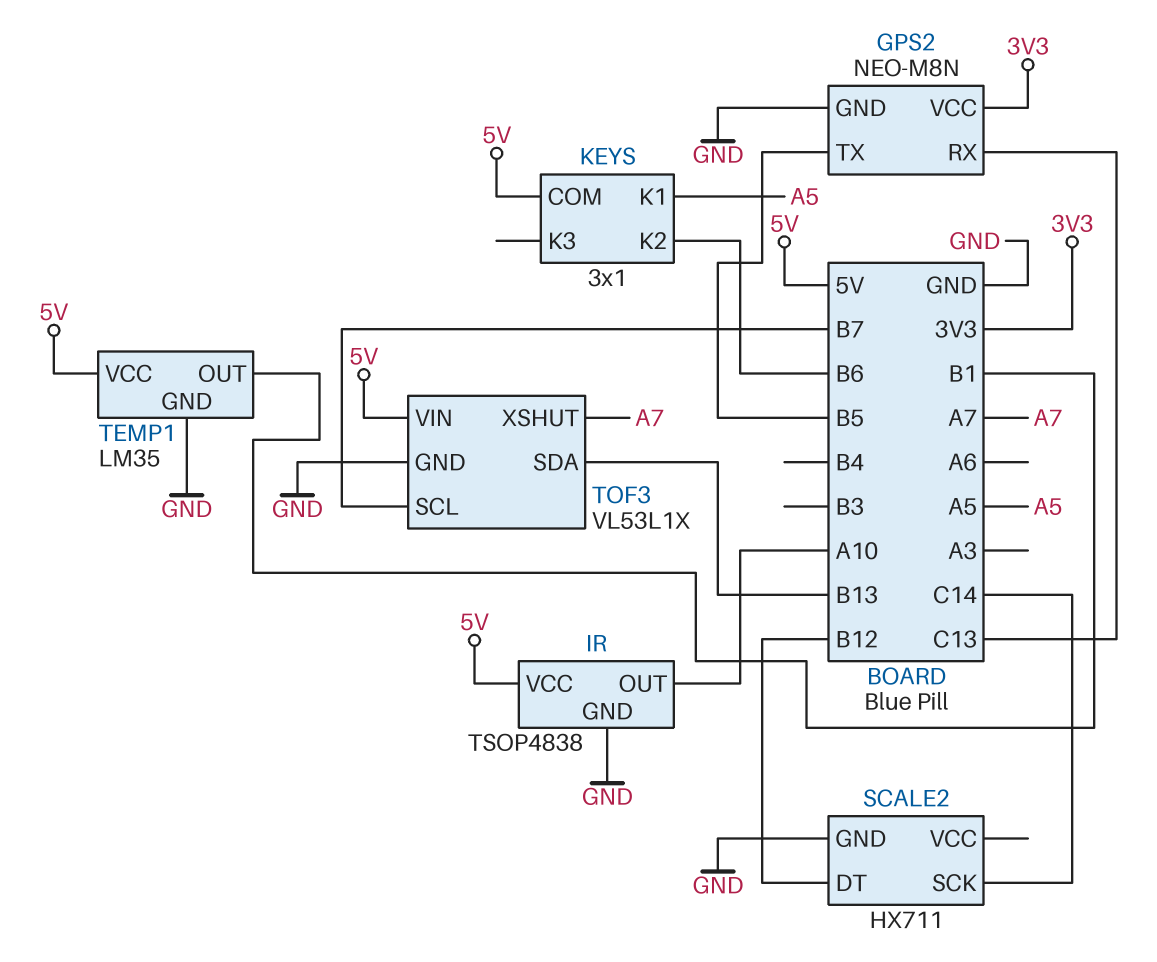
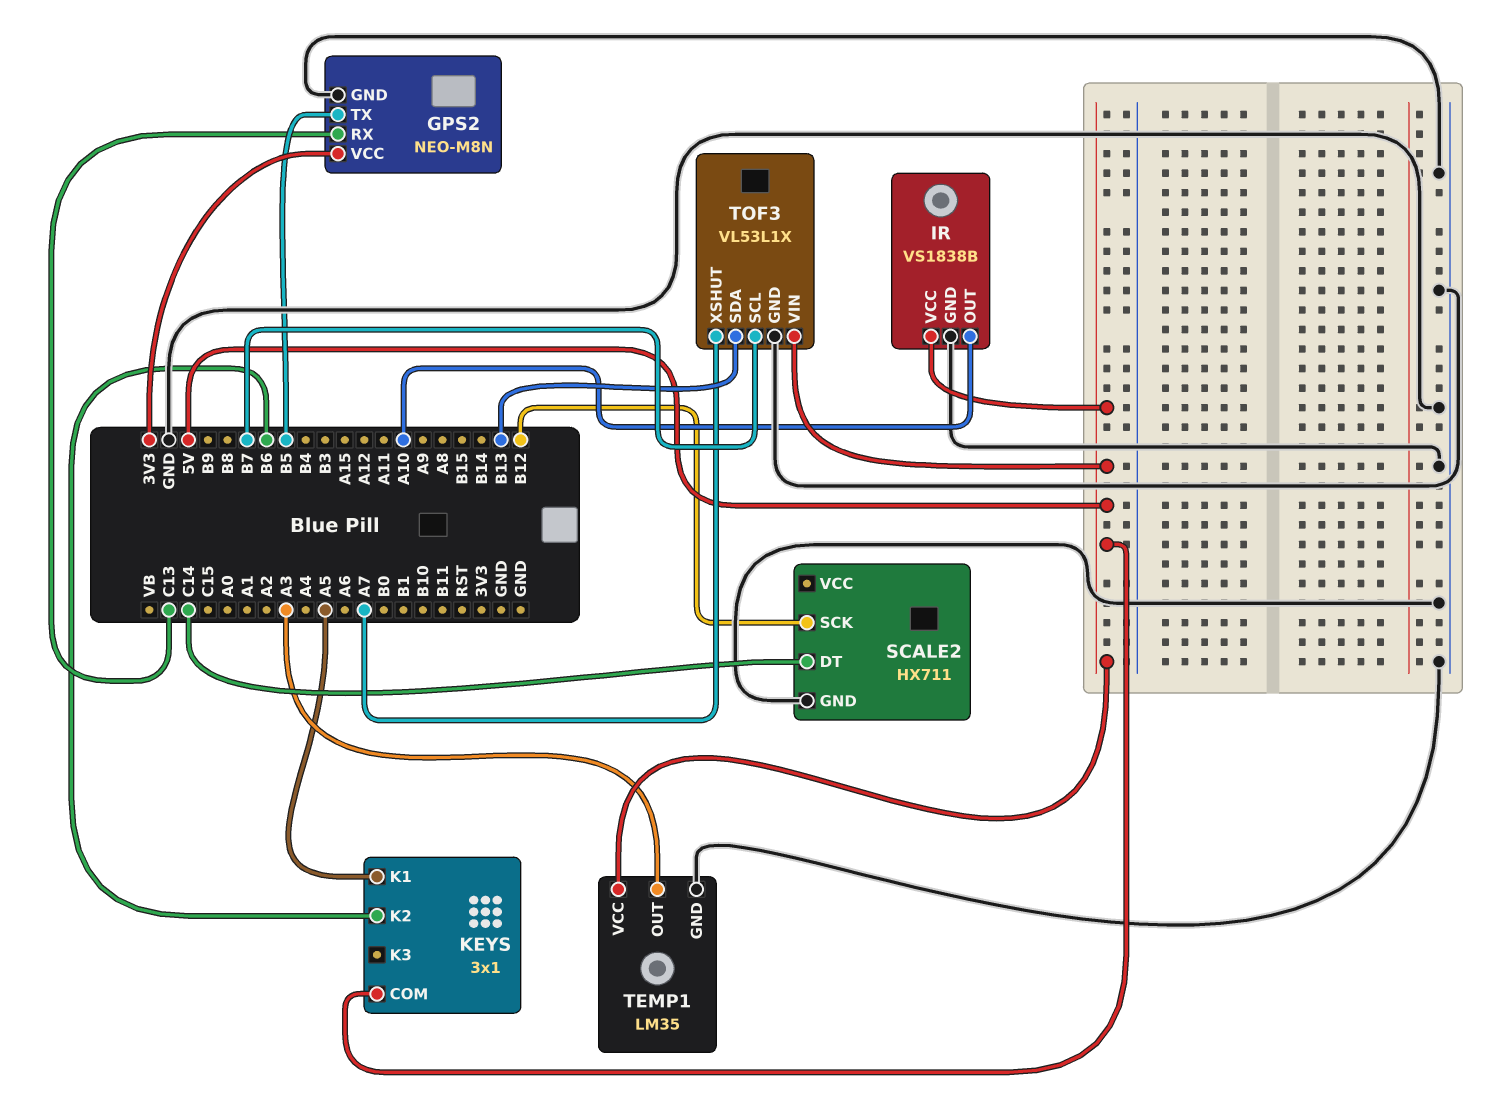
IR: TSOP4838 -> VS1838B
SCALE2 pin DT: B12 -> C14
SCALE2 pin SCK: C14 -> B12
TEMP1 pin OUT: B1 -> A3

